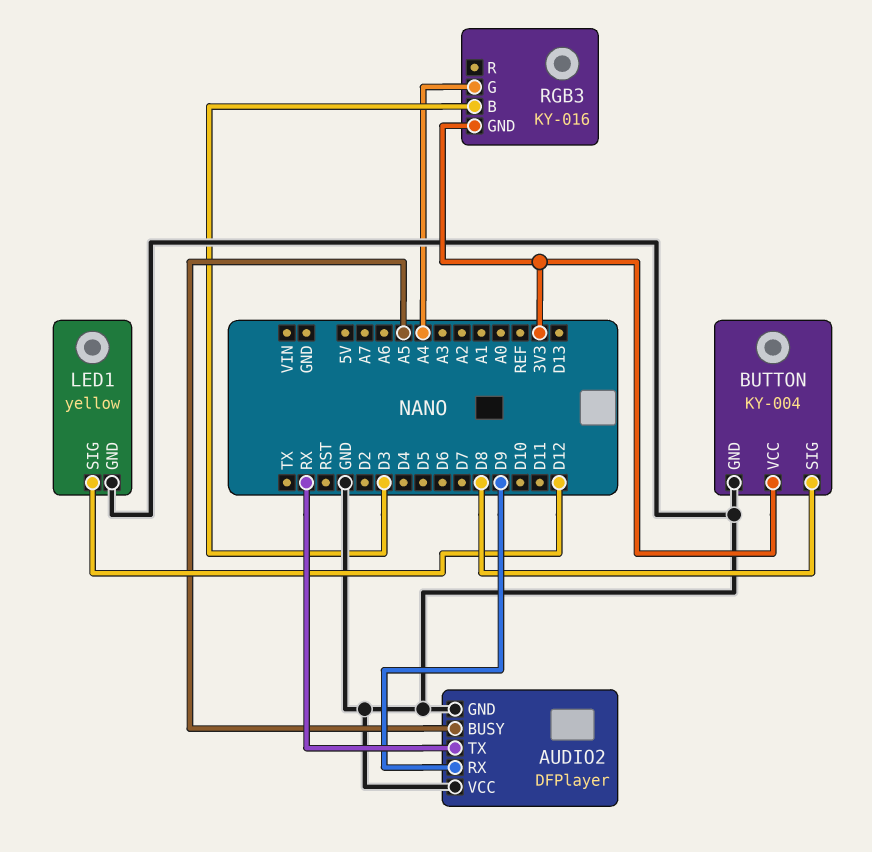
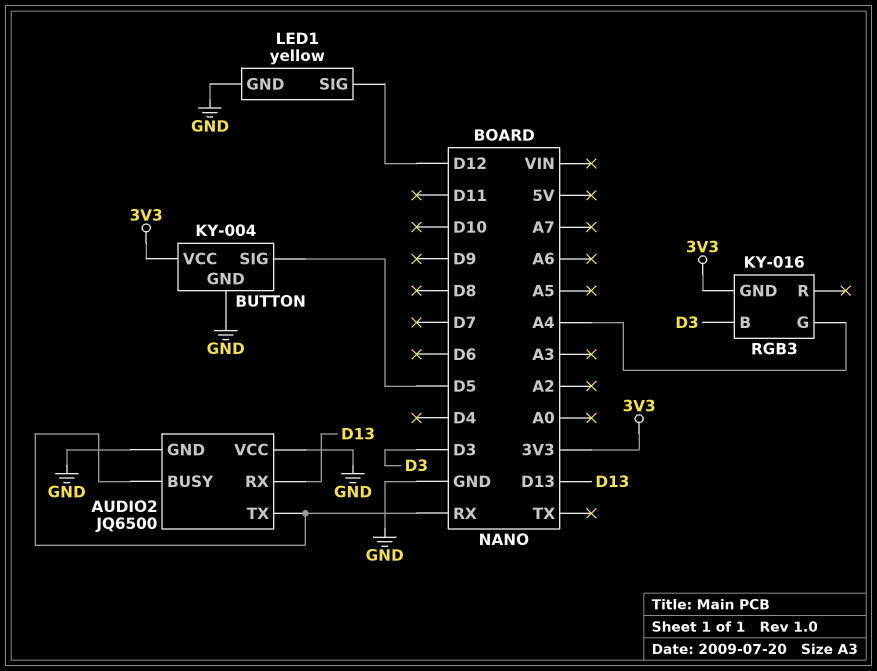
AUDIO2: DFPlayer -> JQ6500
AUDIO2 pin BUSY: A5 -> RX
AUDIO2 pin RX: D9 -> D13
BUTTON pin SIG: D8 -> D5

